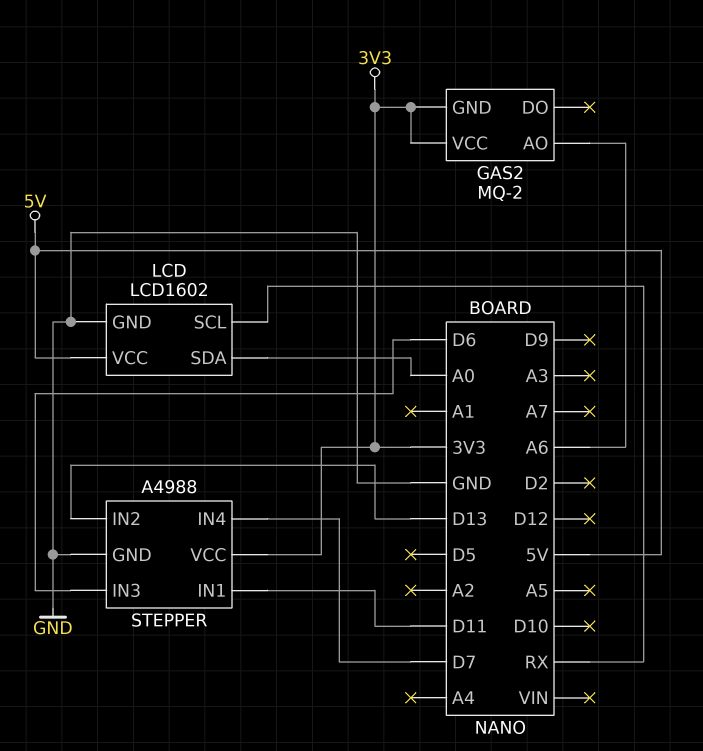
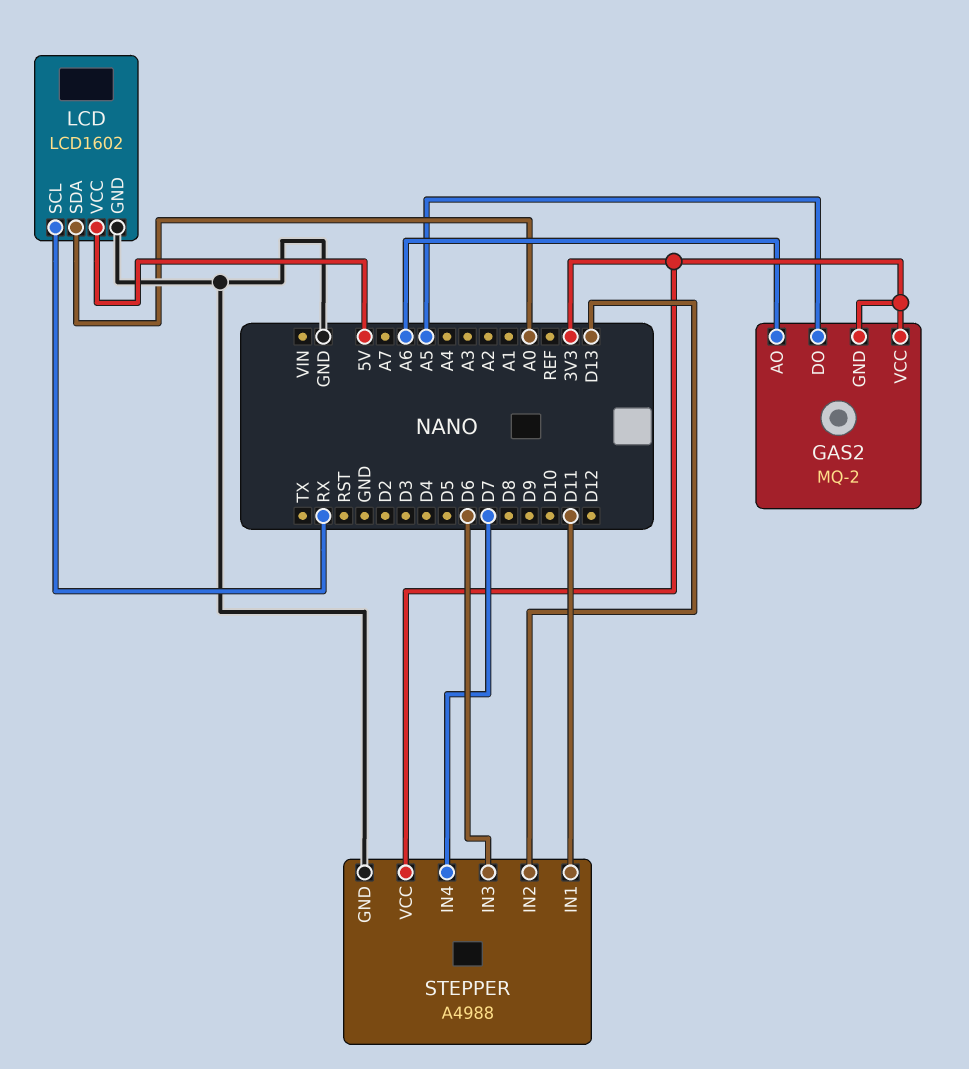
GAS2 pin DO: none -> A5

